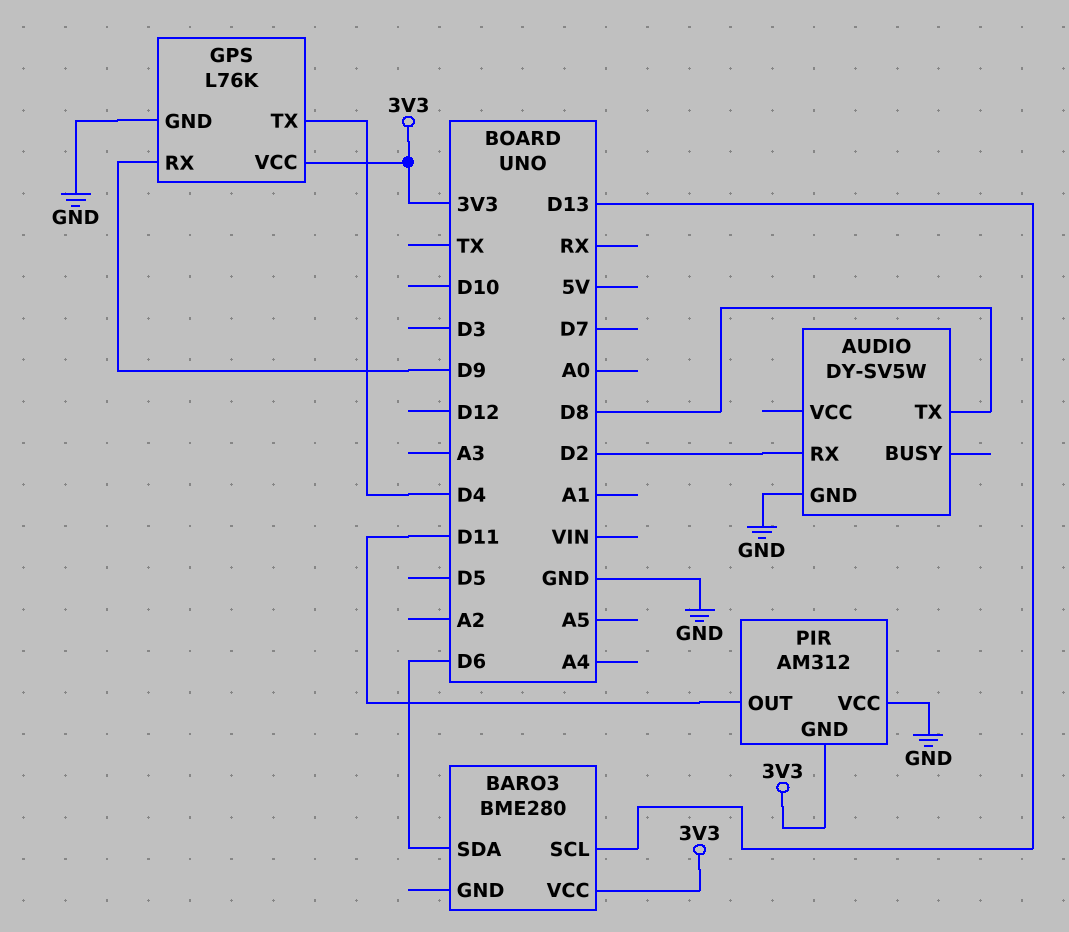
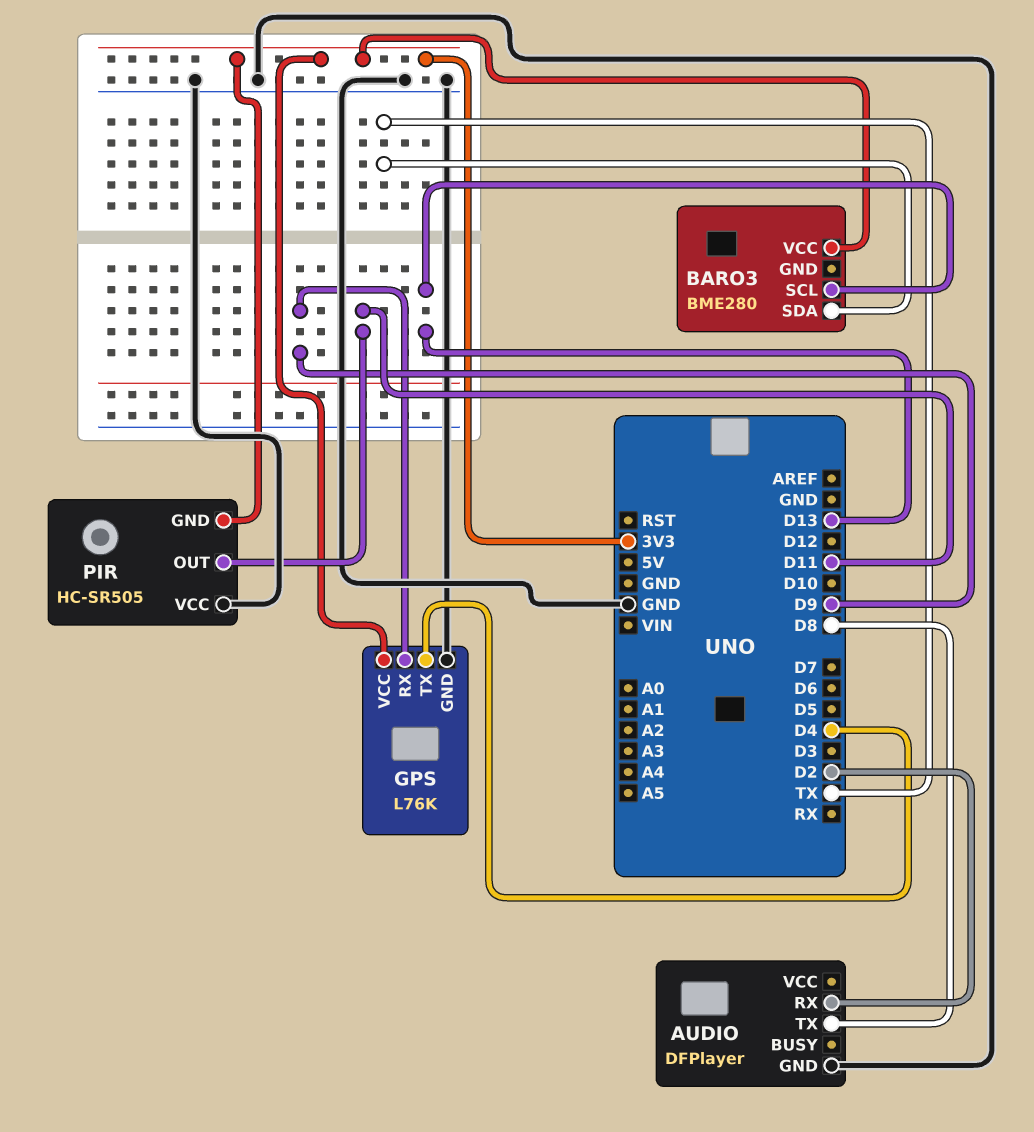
AUDIO: DY-SV5W -> DFPlayer
BARO3 pin SDA: D6 -> TX
PIR: AM312 -> HC-SR505

